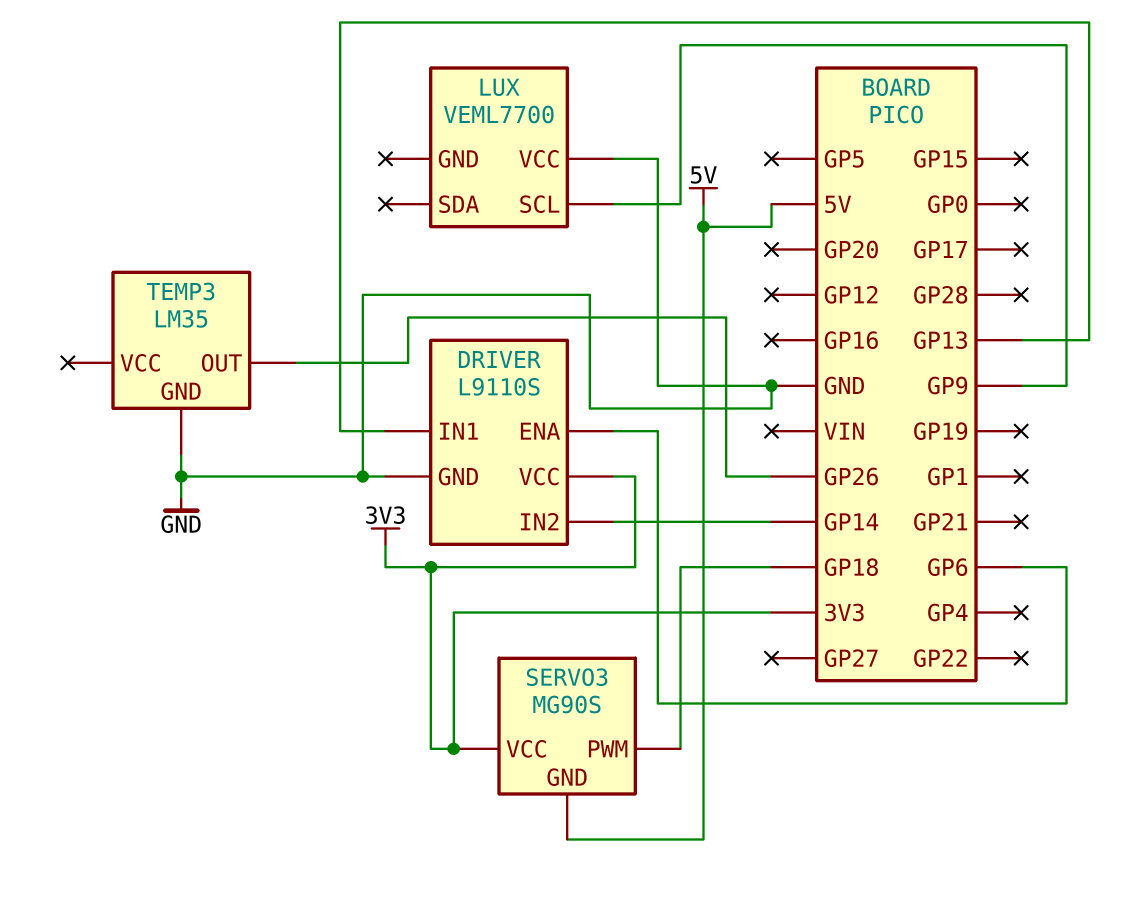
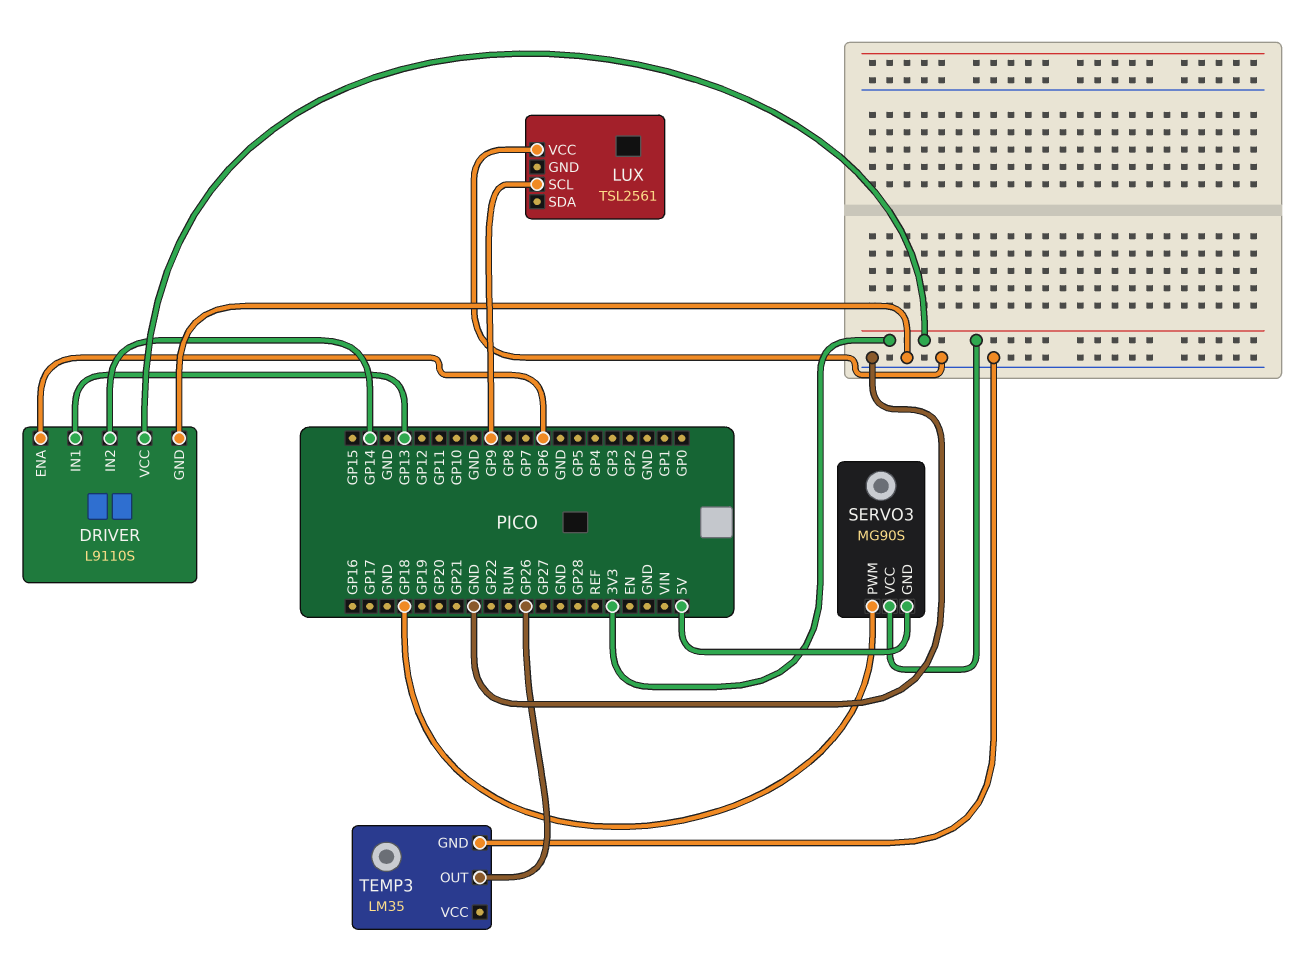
LUX: VEML7700 -> TSL2561

